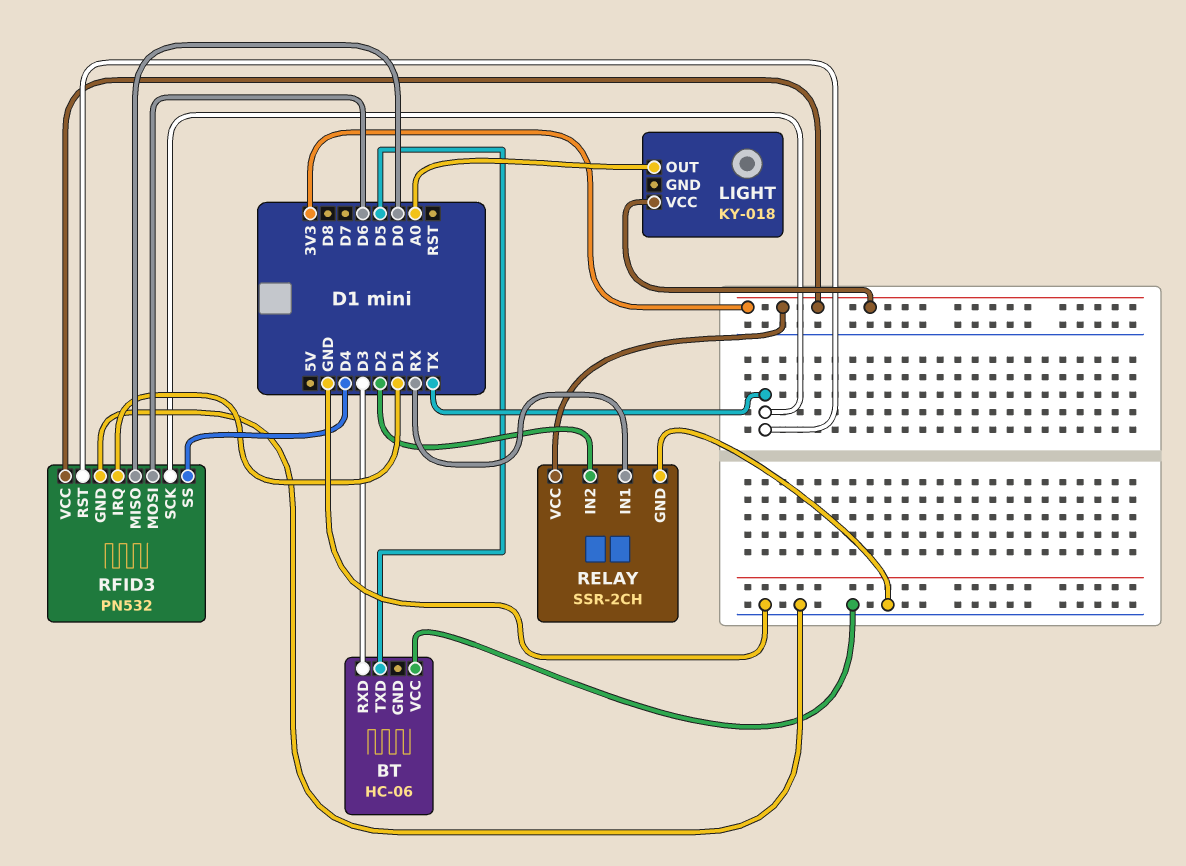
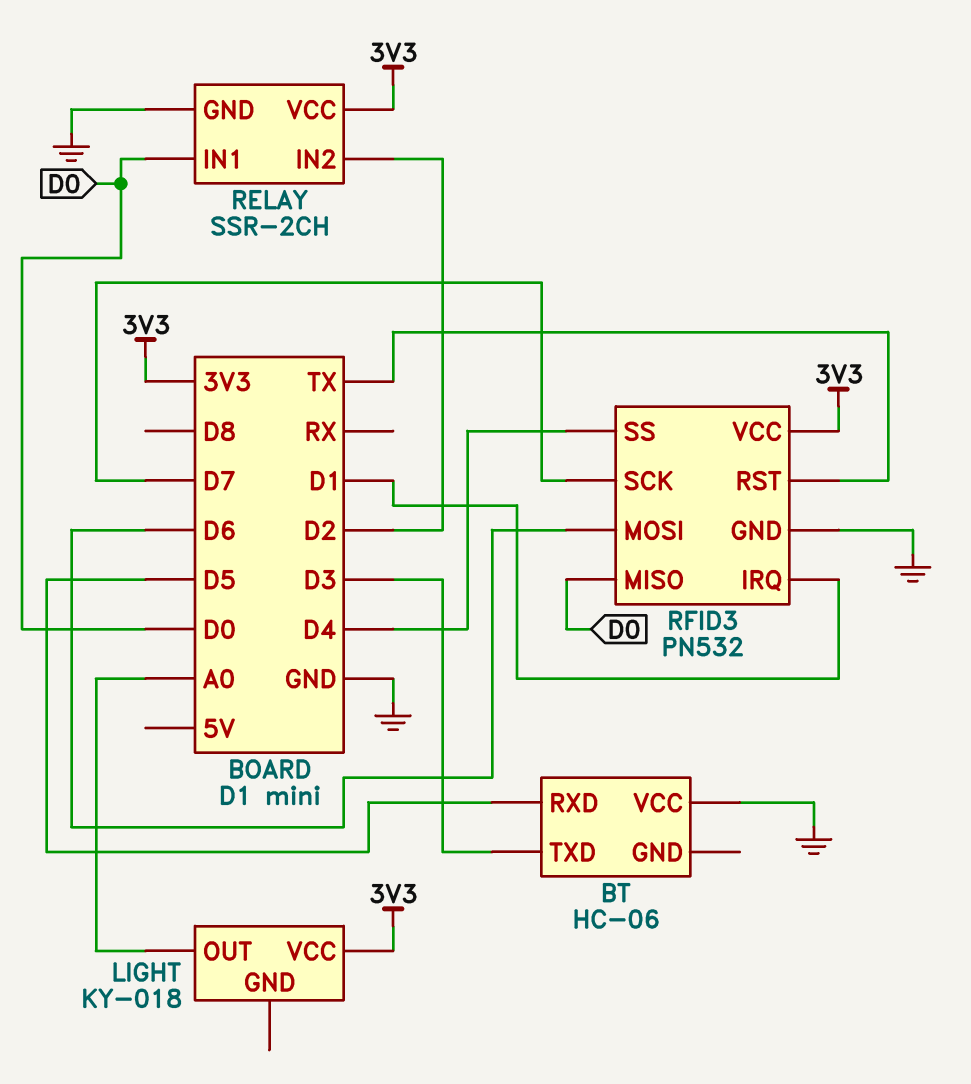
BT pin RXD: D3 -> D5
BT pin TXD: D5 -> D3
RELAY pin IN1: RX -> D0
RFID3 pin SCK: TX -> D7

